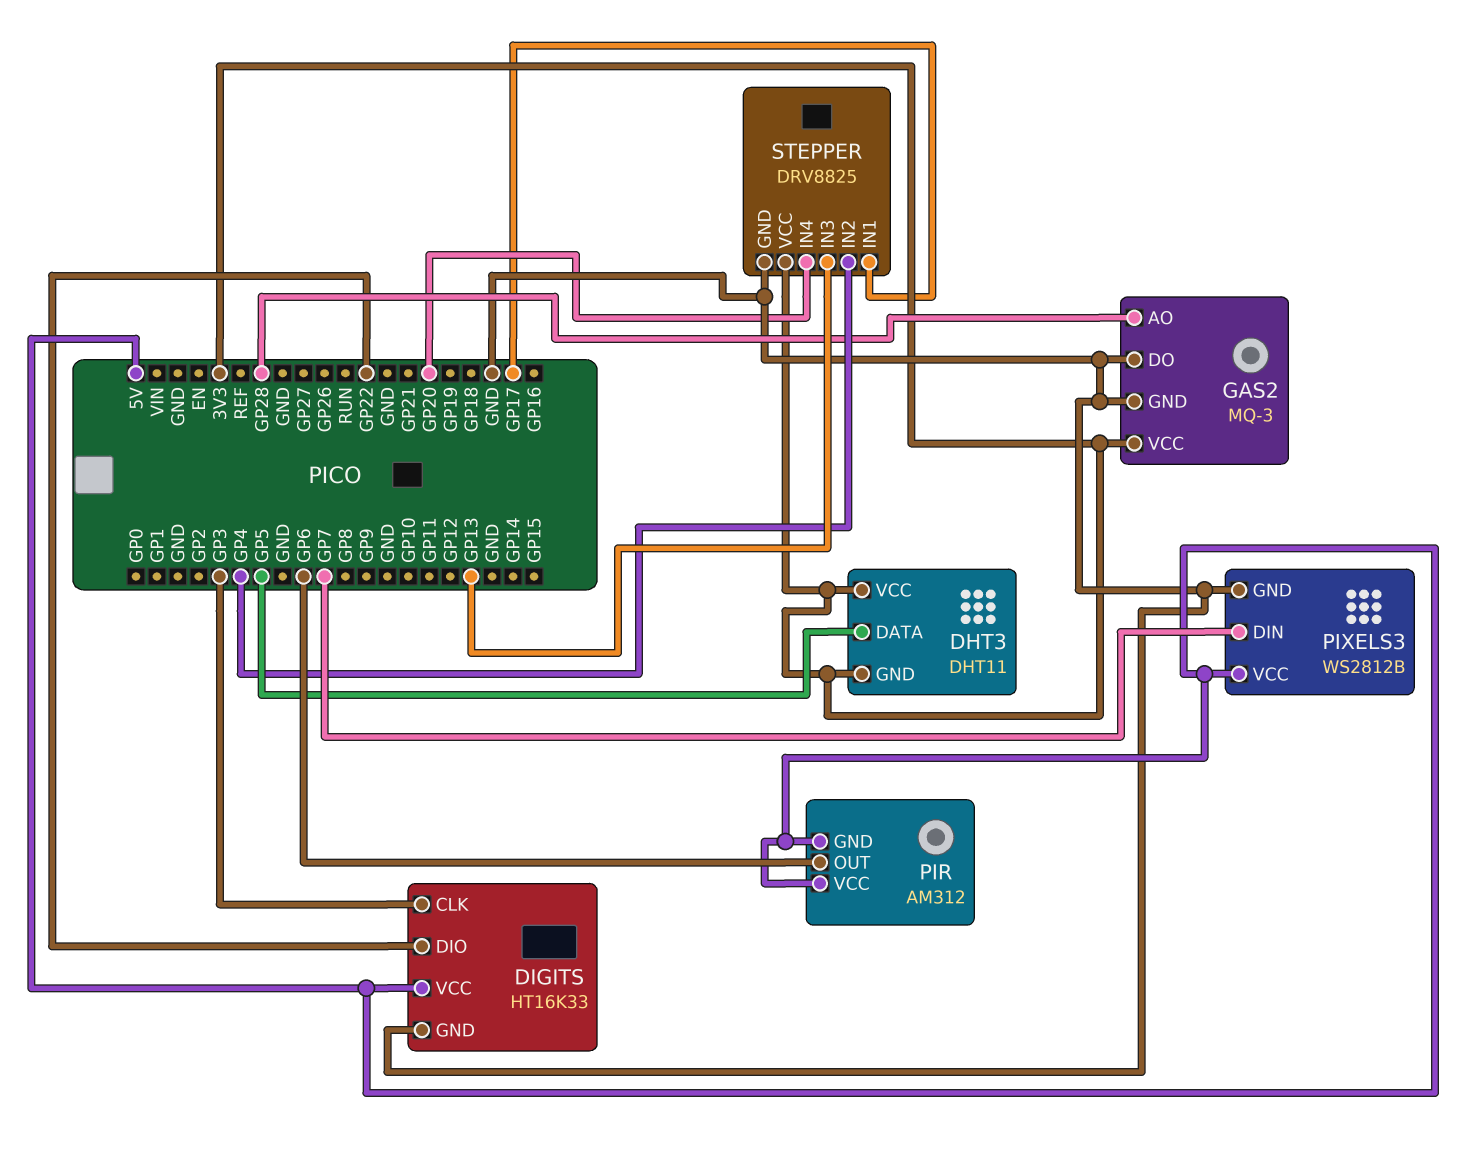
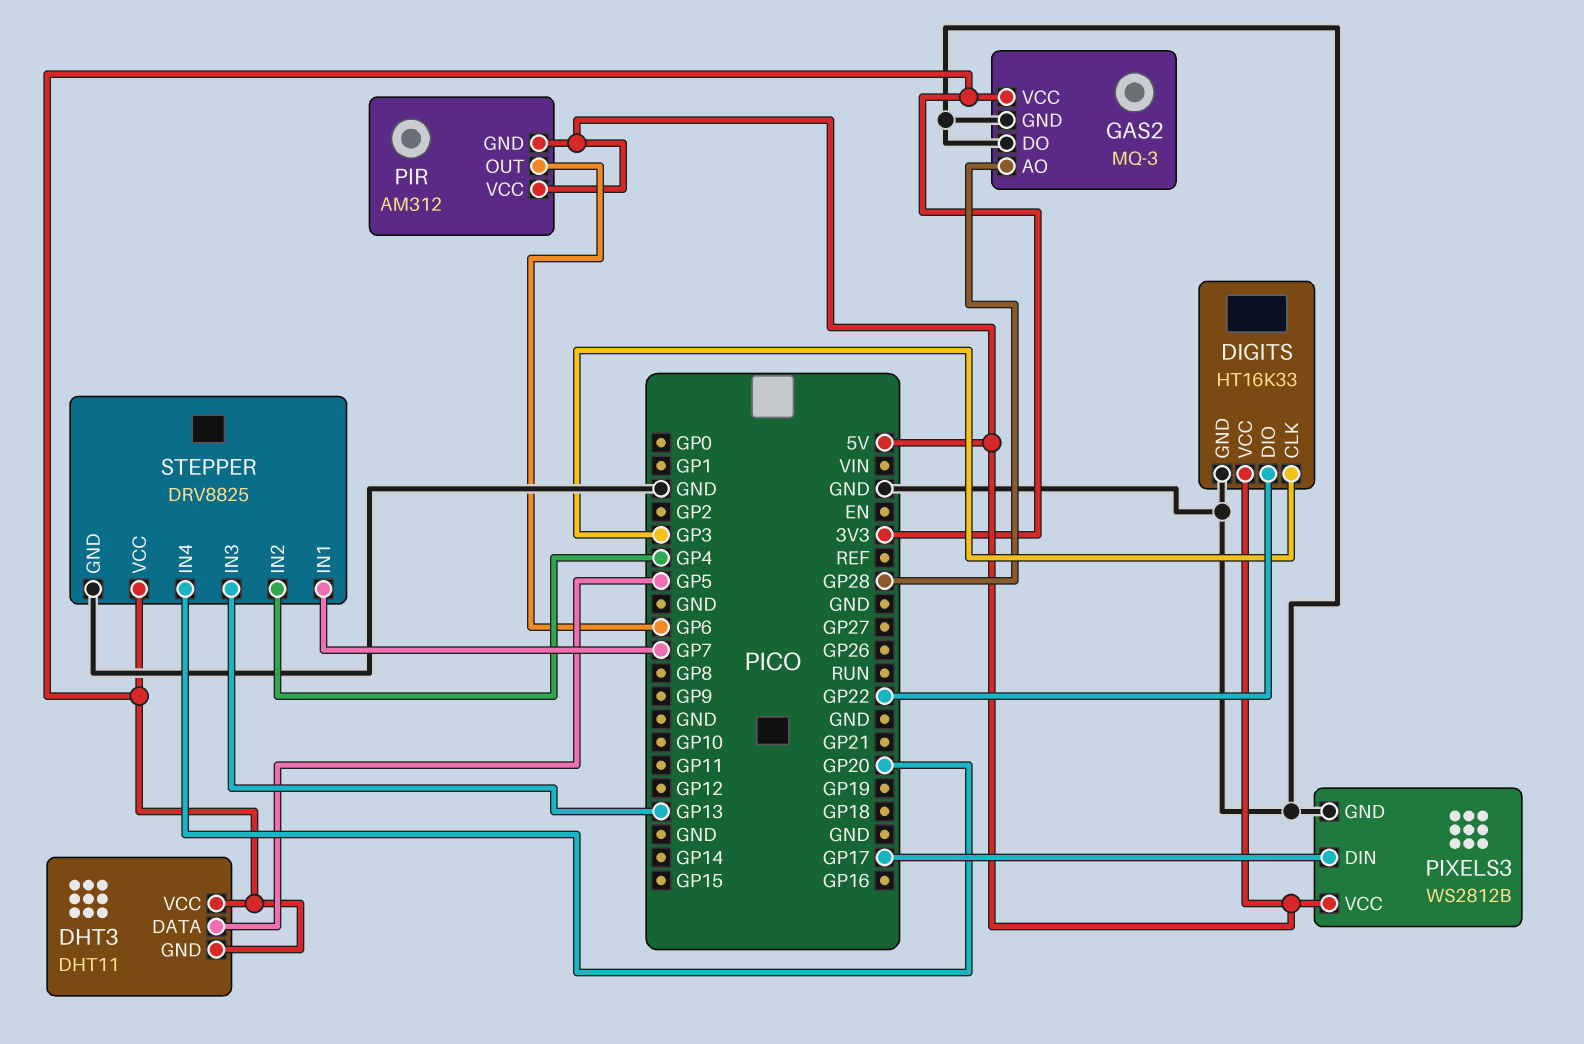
PIXELS3 pin DIN: GP7 -> GP17
STEPPER pin IN1: GP17 -> GP7

